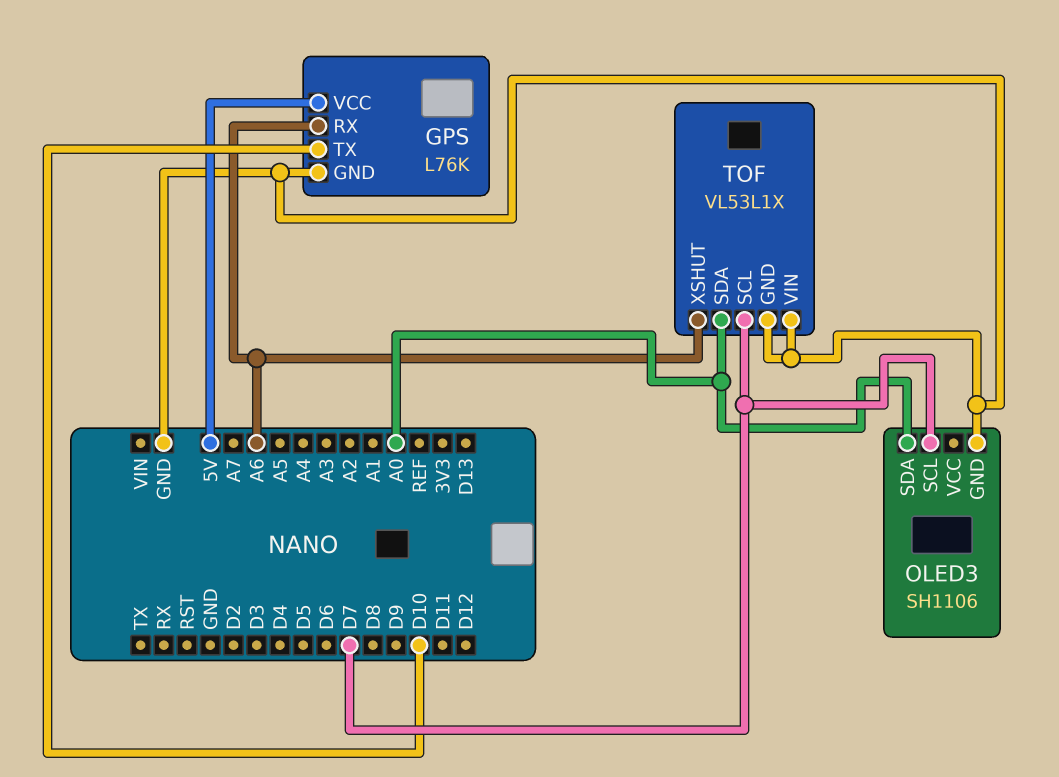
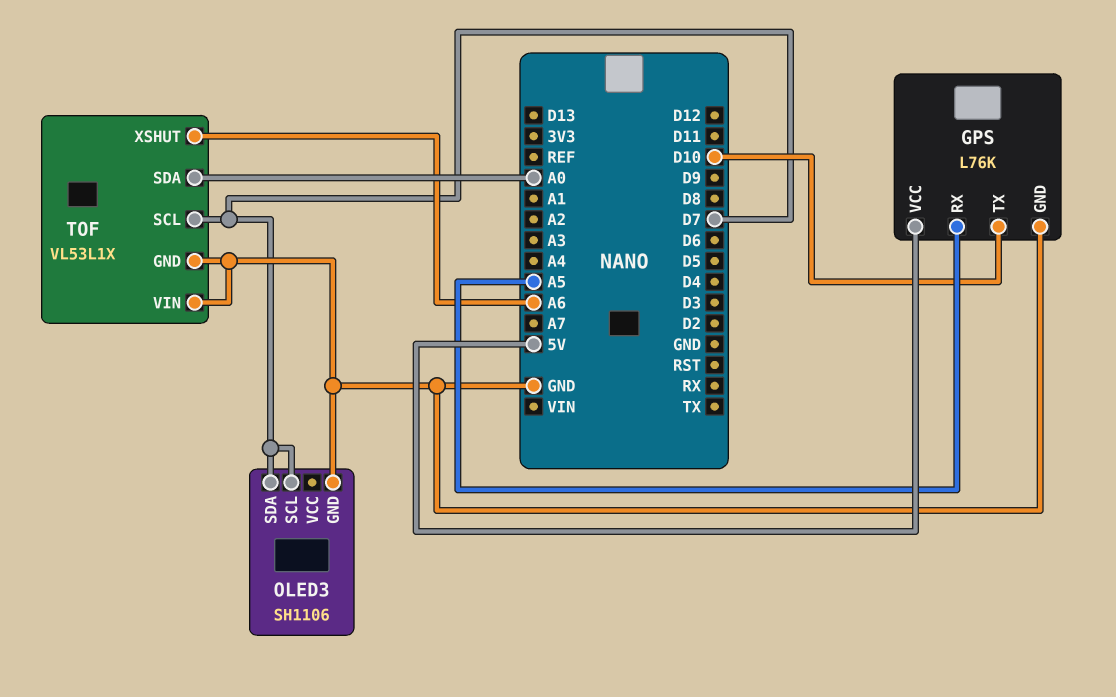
GPS pin RX: A6 -> A5
OLED3 pin SDA: A0 -> D7

